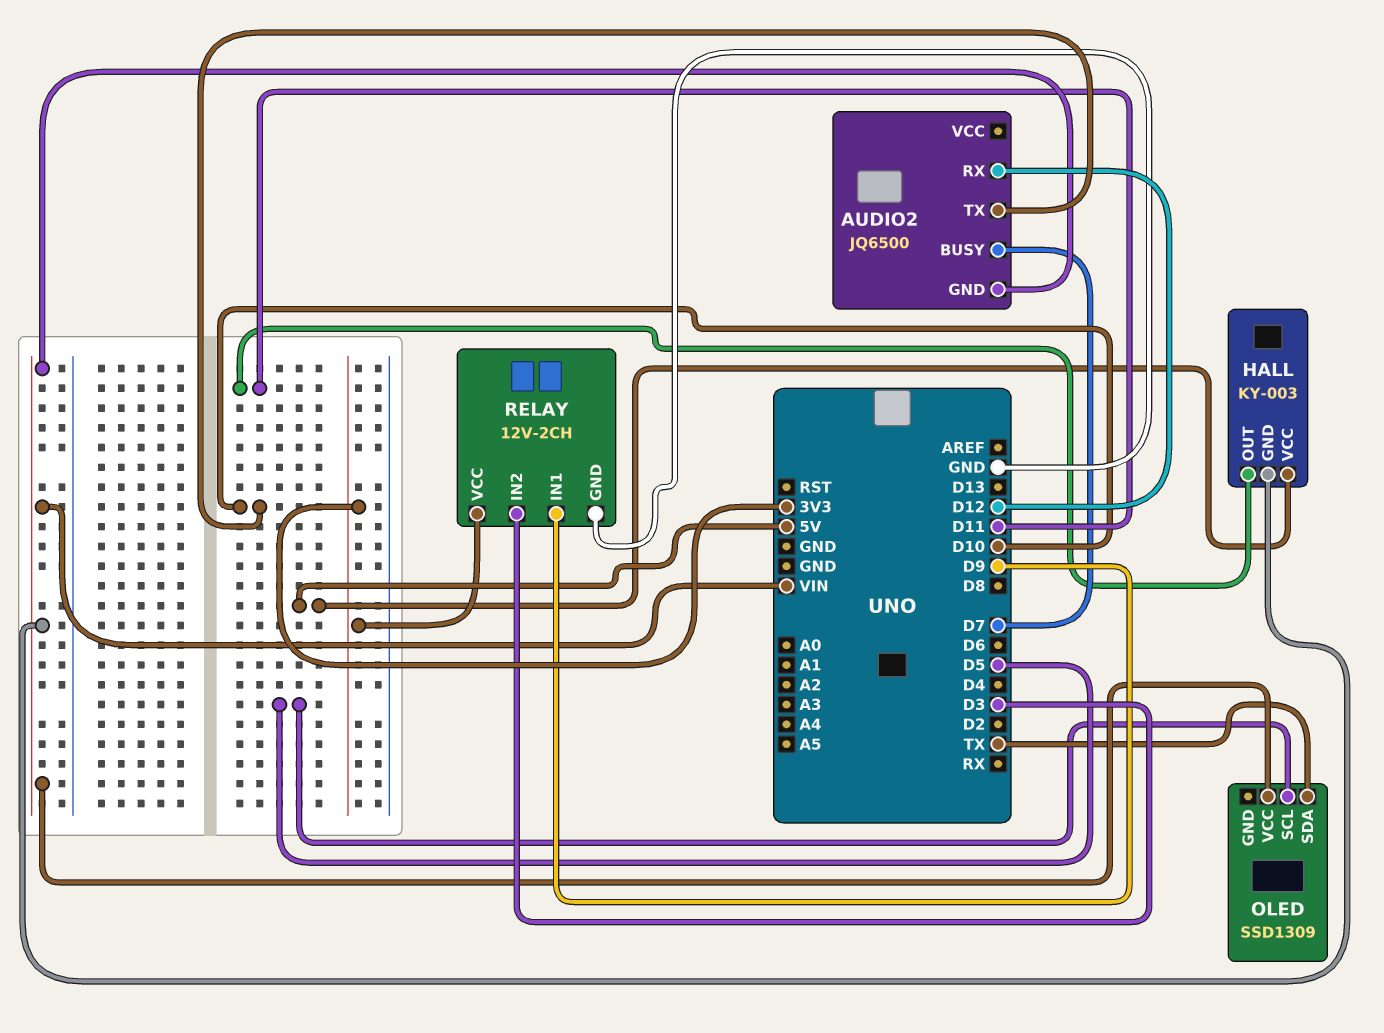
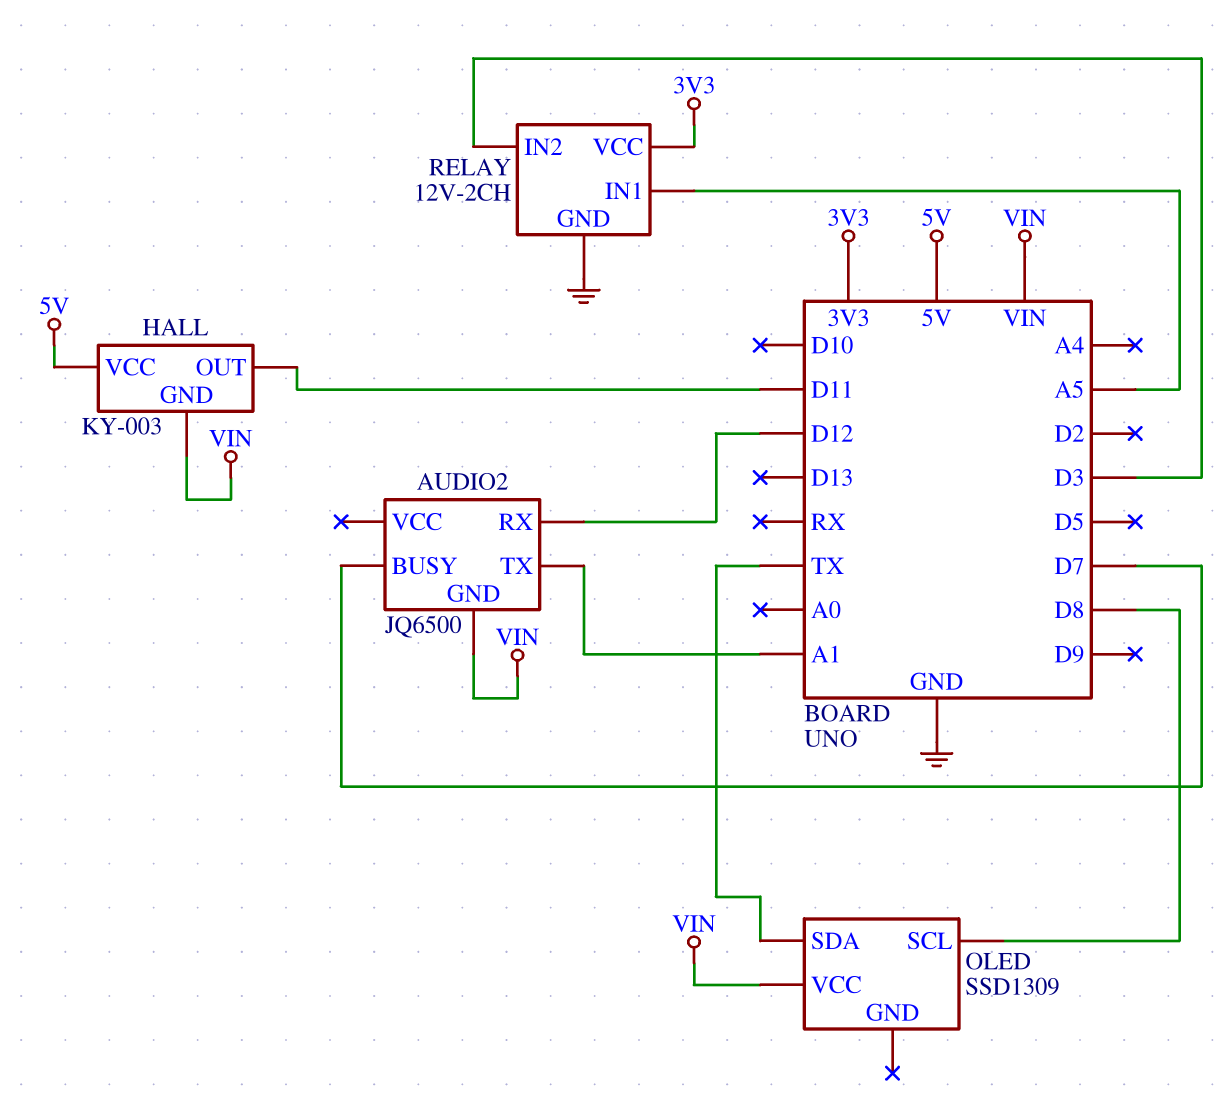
AUDIO2 pin TX: D10 -> A1
OLED pin SCL: D5 -> D8
RELAY pin IN1: D9 -> A5

